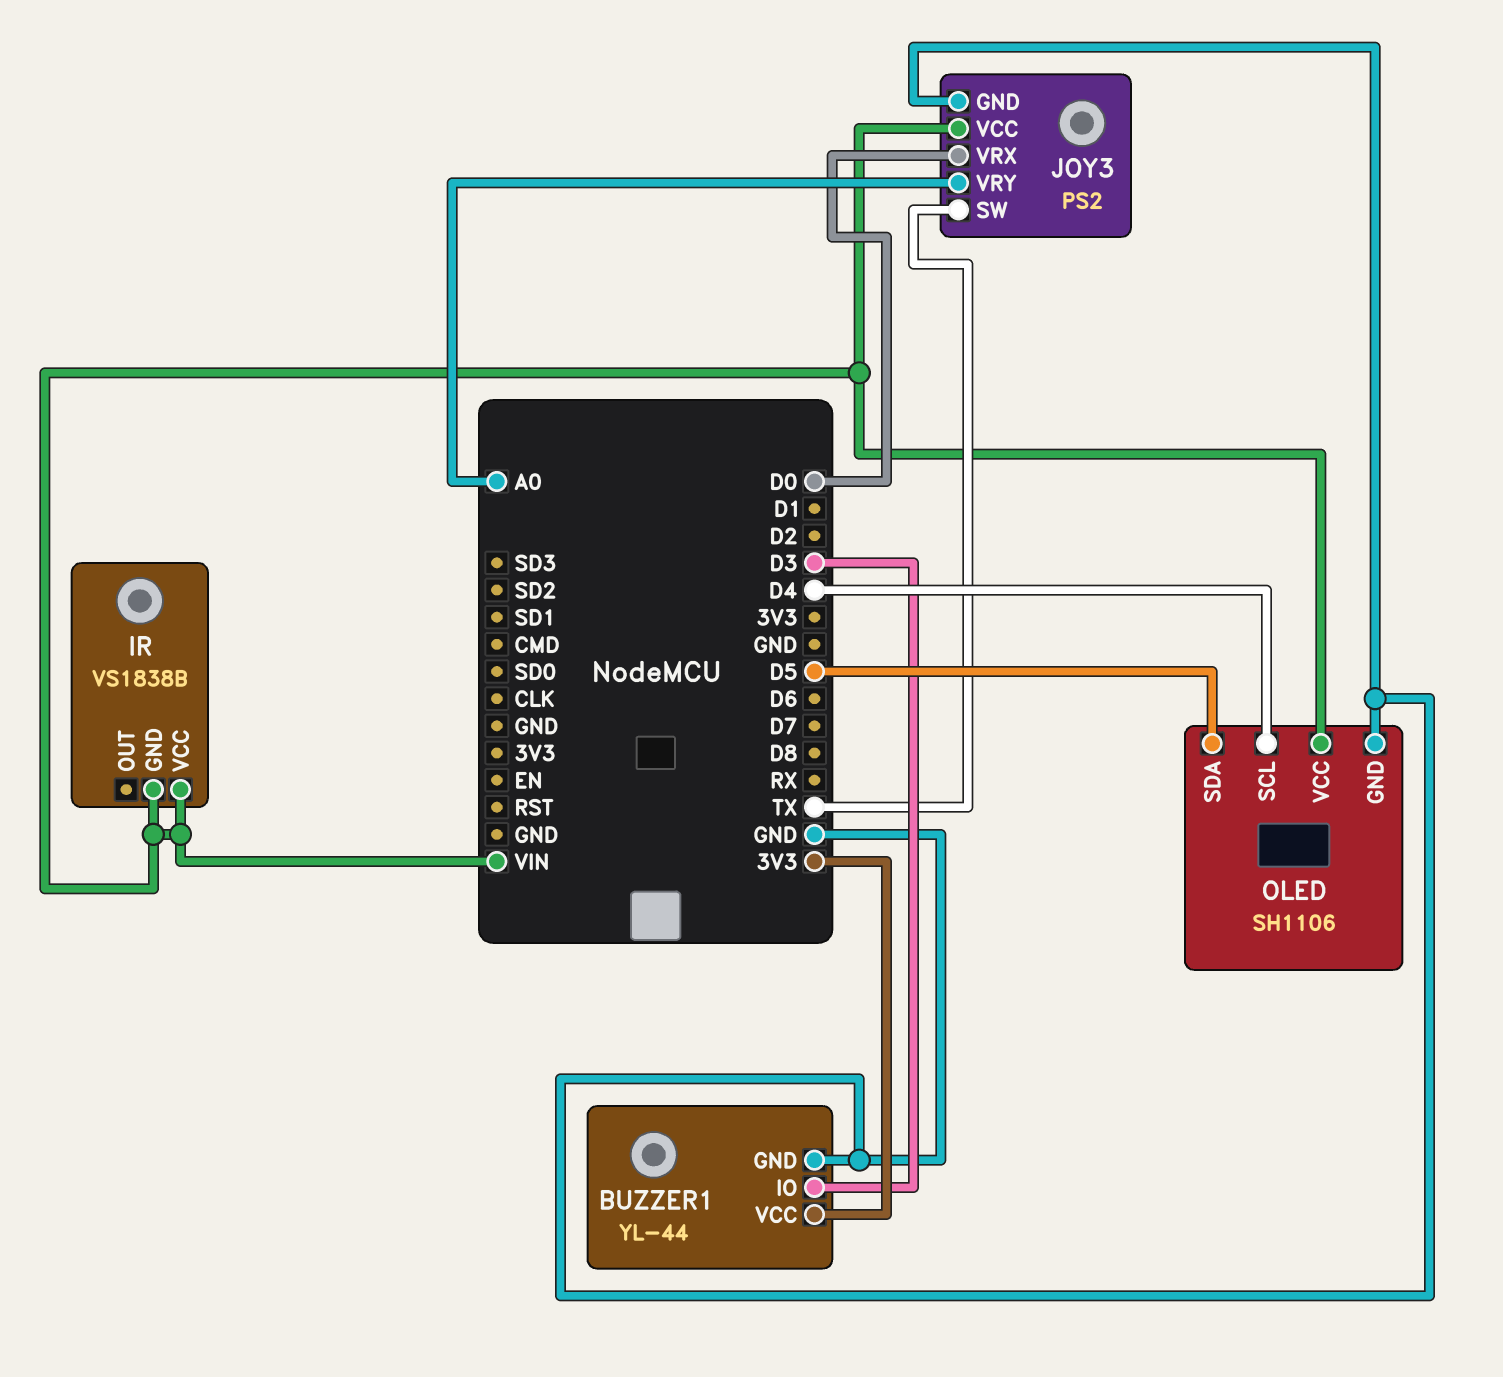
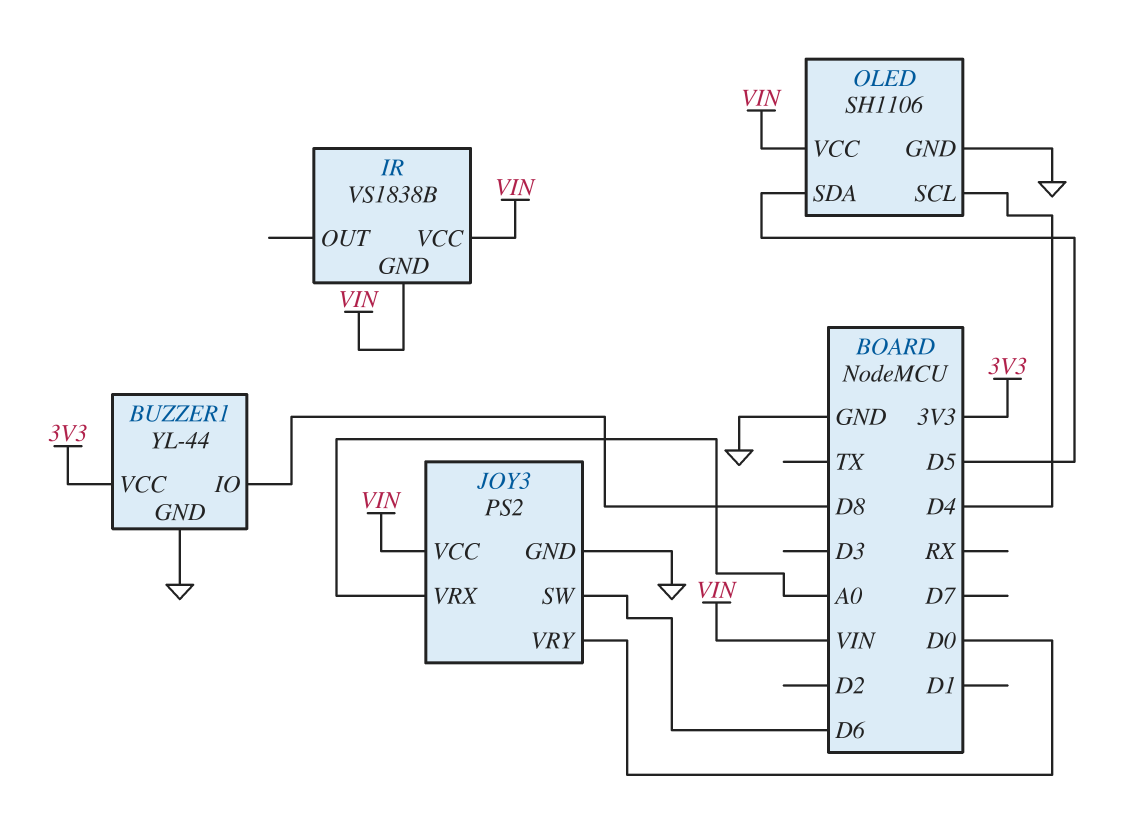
BUZZER1 pin IO: D3 -> D8
JOY3 pin SW: TX -> D6
JOY3 pin VRX: D0 -> A0
JOY3 pin VRY: A0 -> D0

